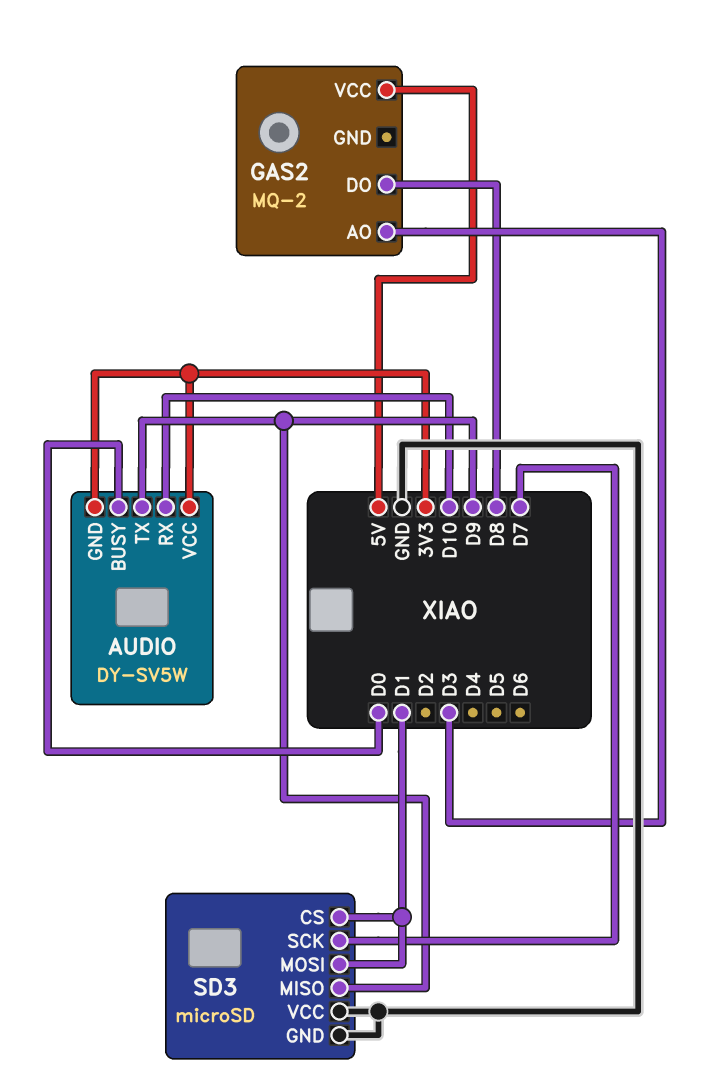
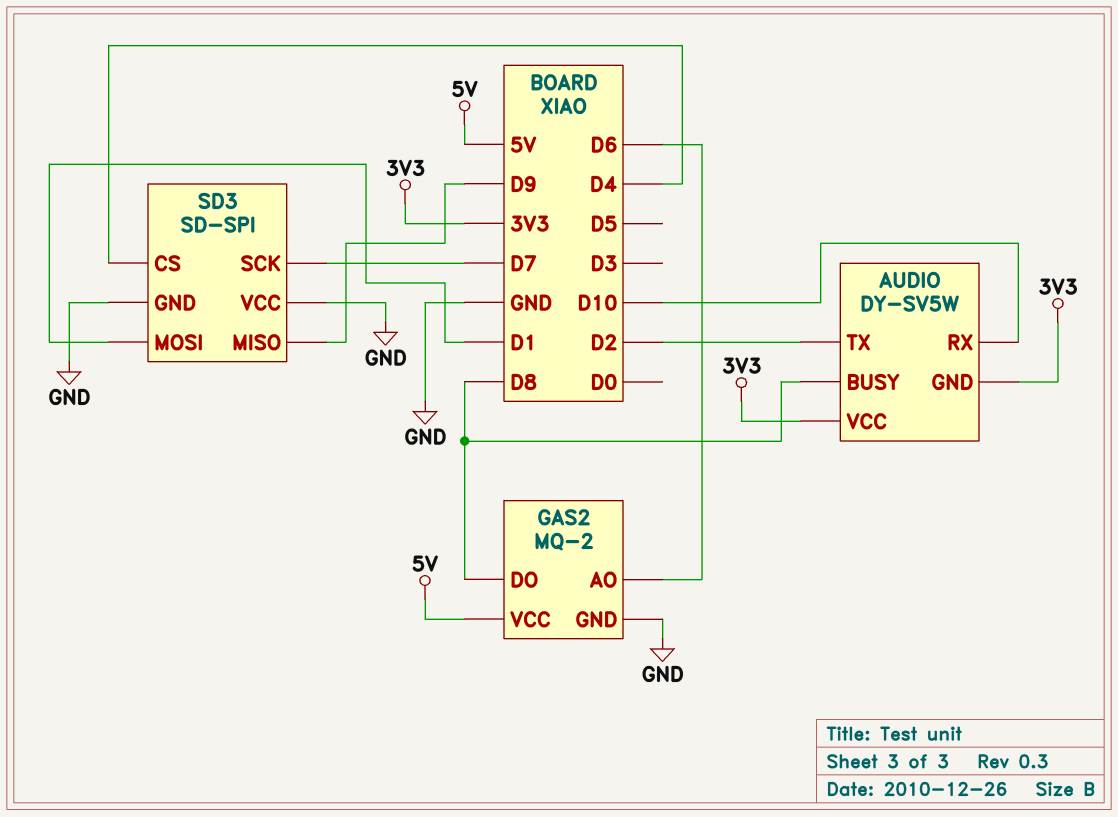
AUDIO pin BUSY: D0 -> D8
AUDIO pin TX: D9 -> D2
GAS2 pin AO: D3 -> D6
GAS2 pin GND: none -> GND
SD3: microSD -> SD-SPI
SD3 pin CS: D1 -> D4

